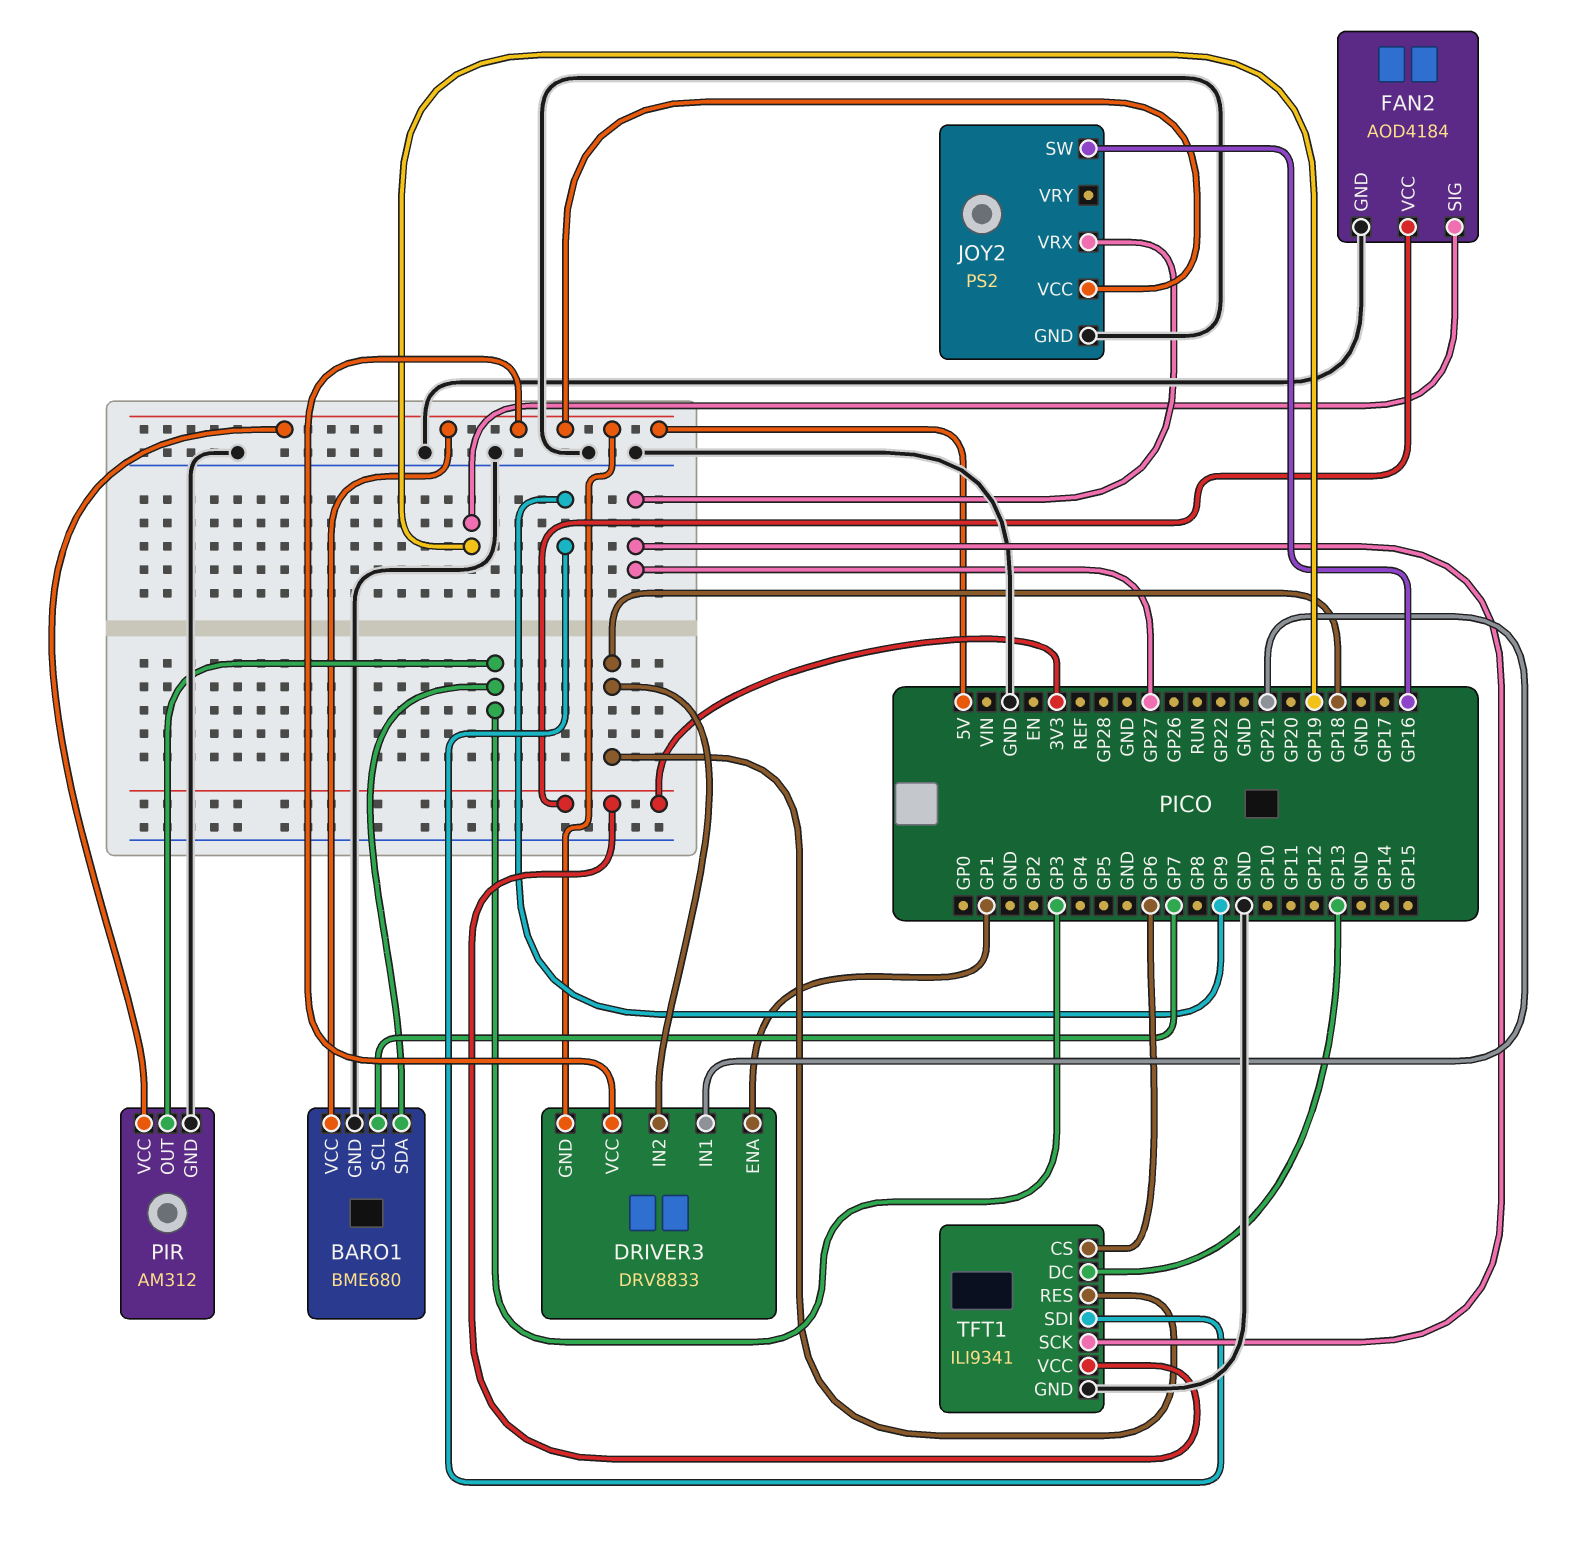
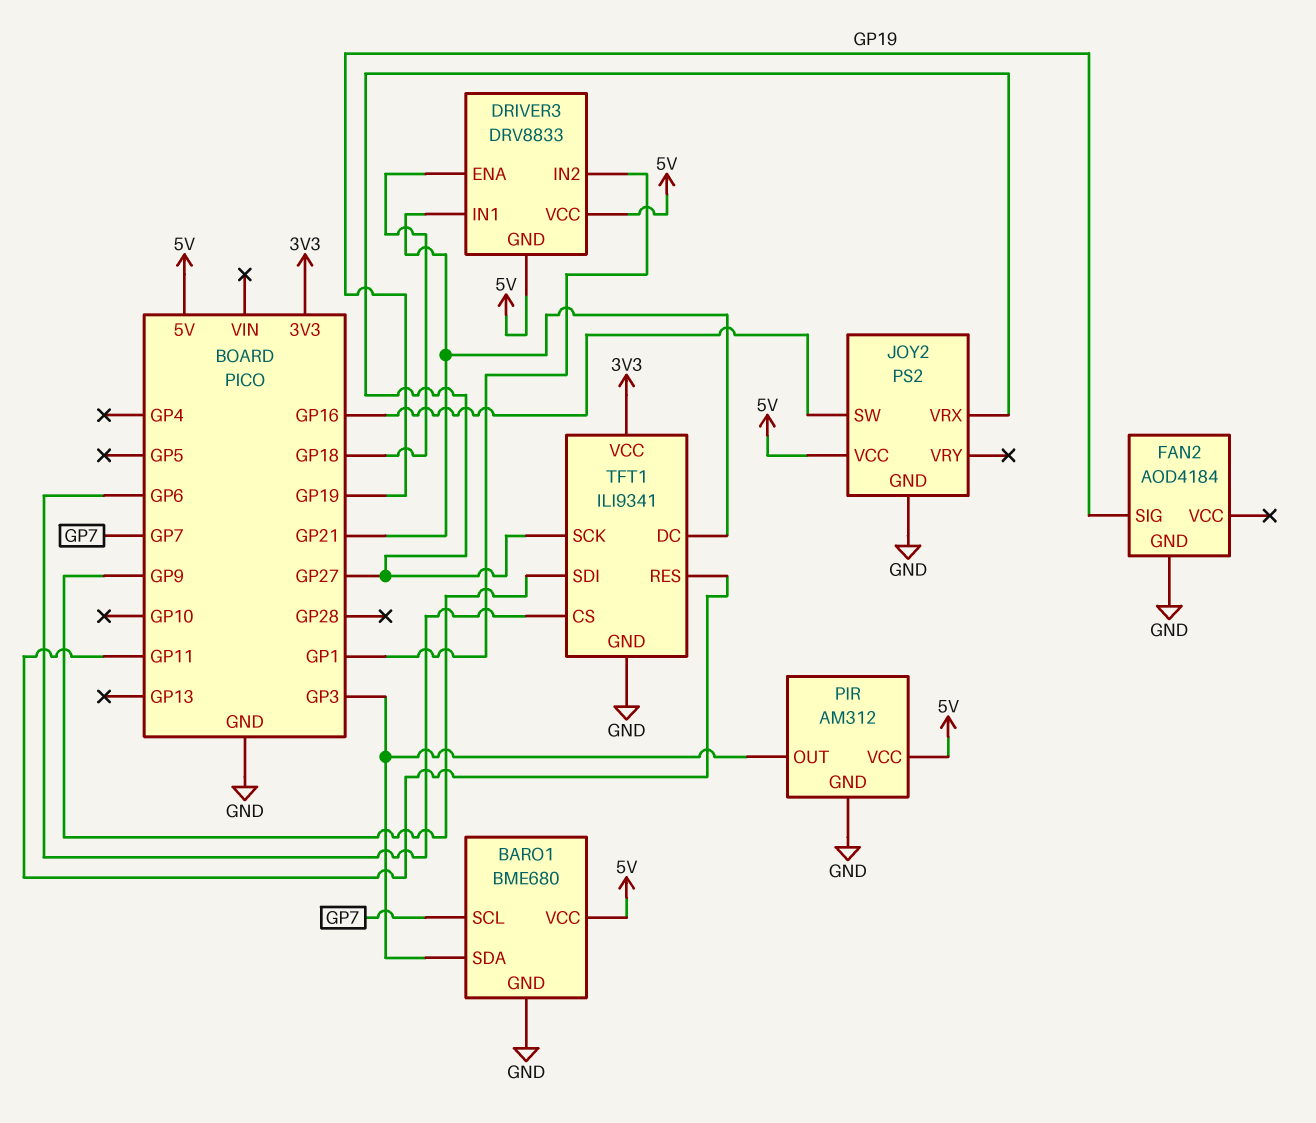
DRIVER3 pin ENA: GP1 -> GP18
DRIVER3 pin IN2: GP18 -> GP1
FAN2 pin VCC: 3V3 -> none
TFT1 pin DC: GP13 -> GP21
TFT1 pin RES: GP18 -> GP11

